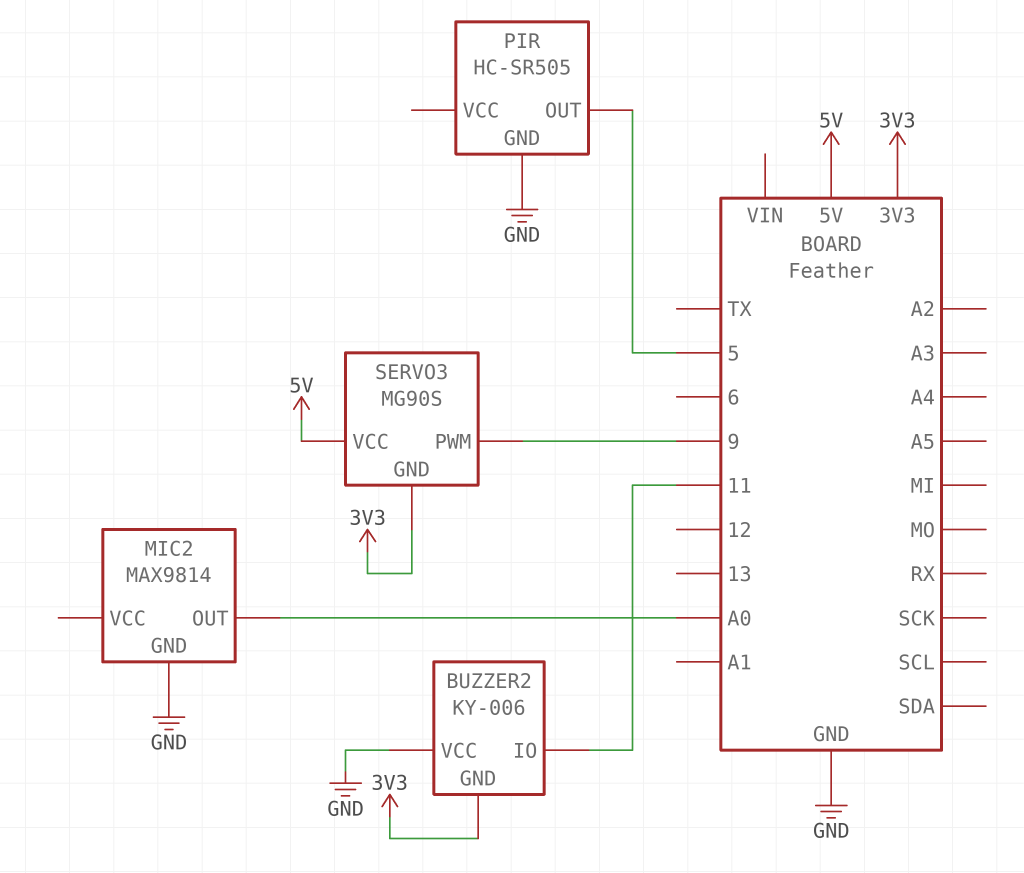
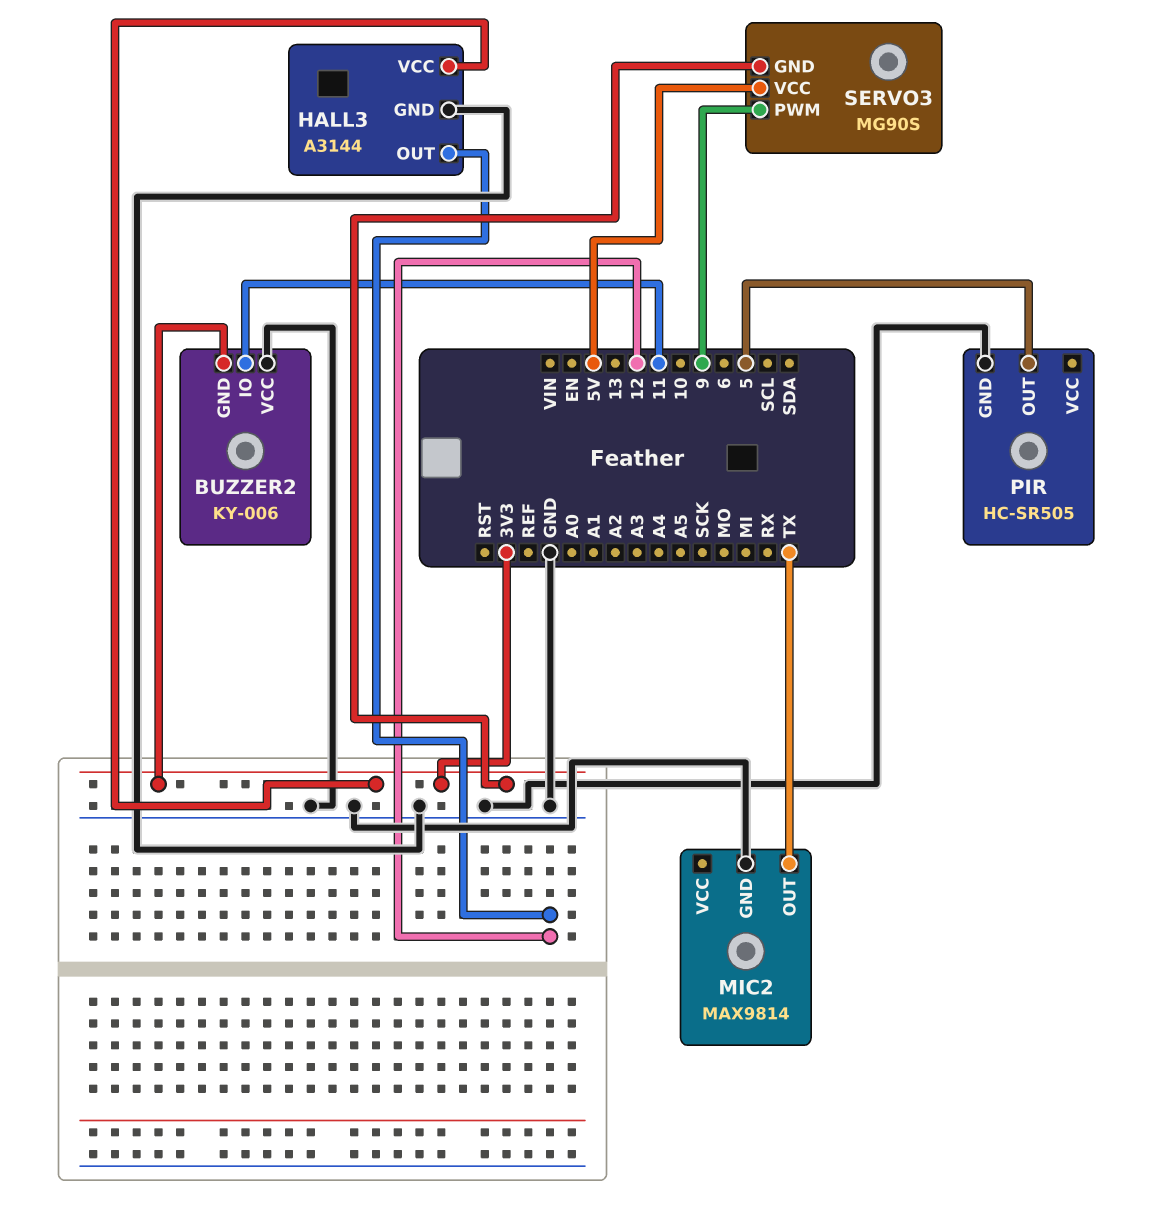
HALL3: none -> A3144
HALL3 pin GND: none -> GND
HALL3 pin OUT: none -> 12
HALL3 pin VCC: none -> 3V3
MIC2 pin OUT: A0 -> TX

